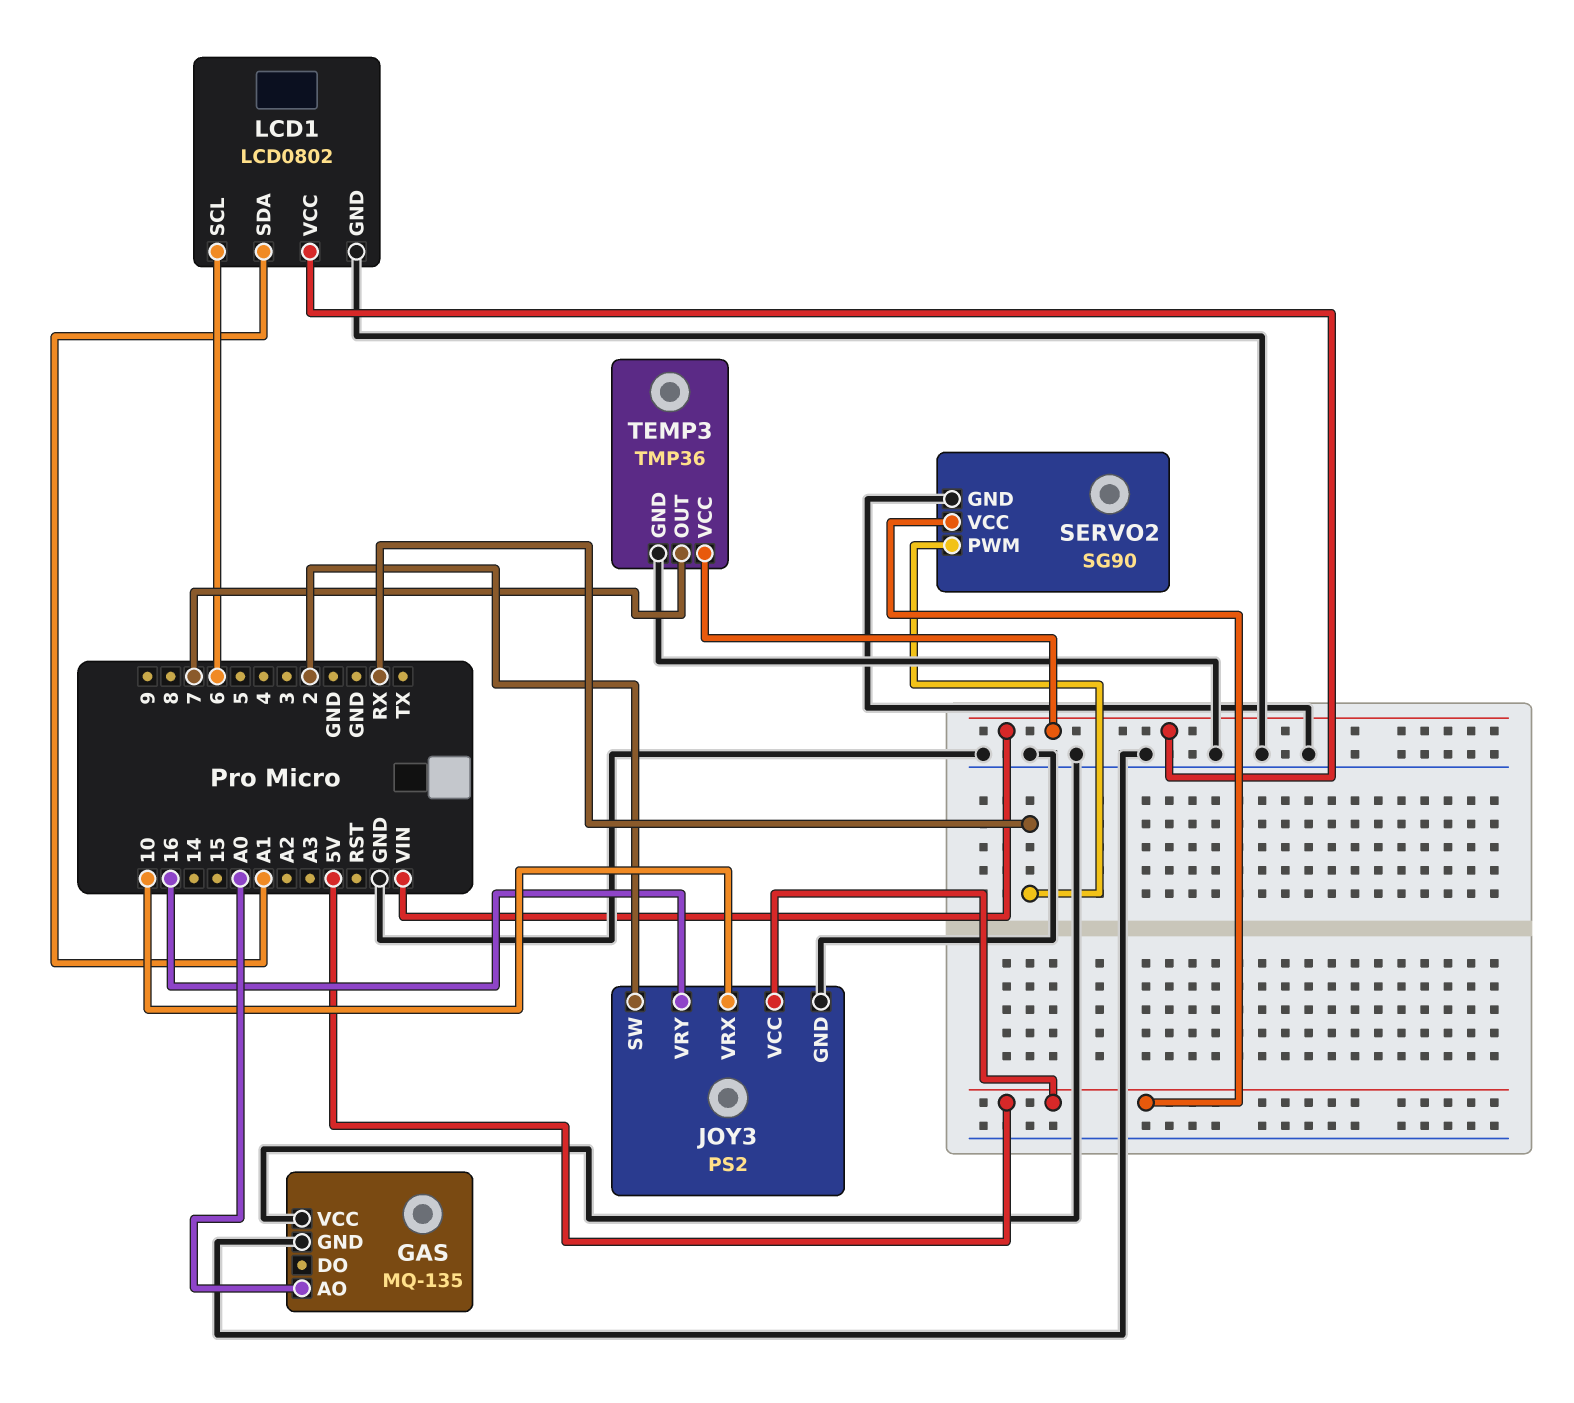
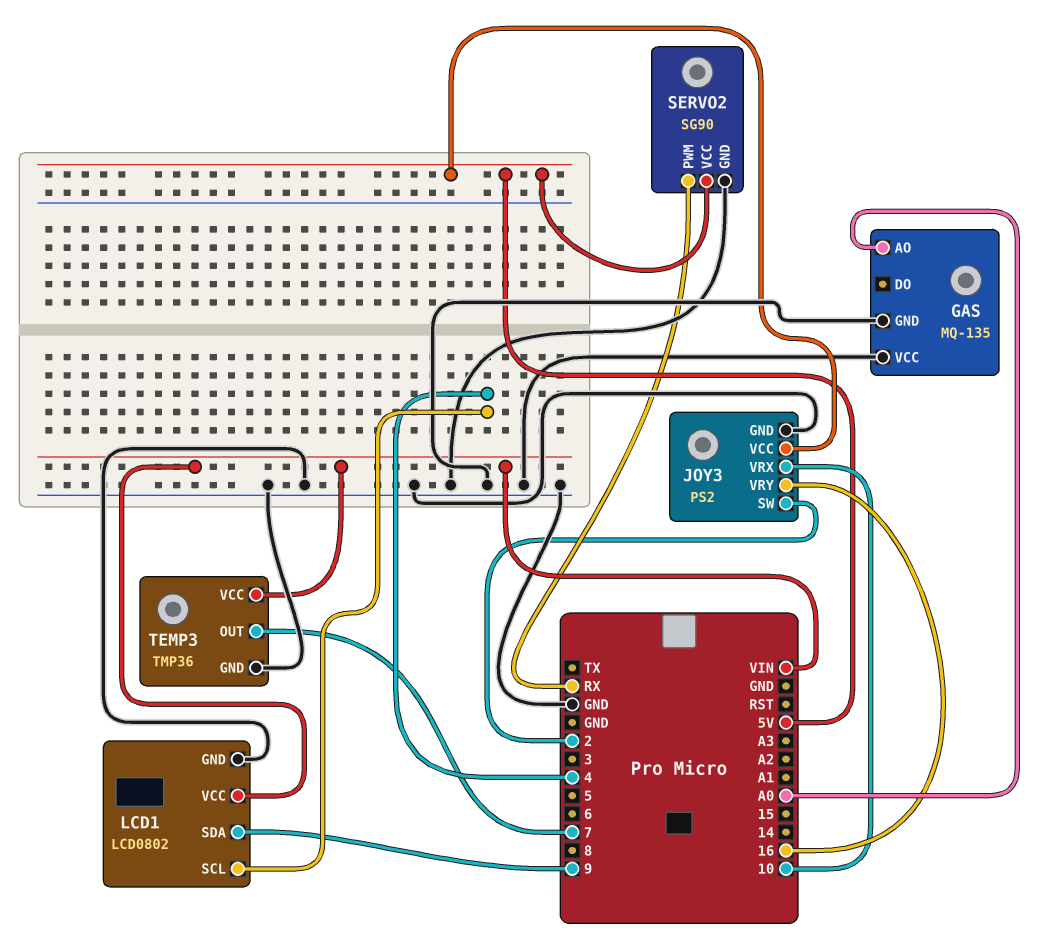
LCD1 pin SCL: 6 -> 4
LCD1 pin SDA: A1 -> 9

